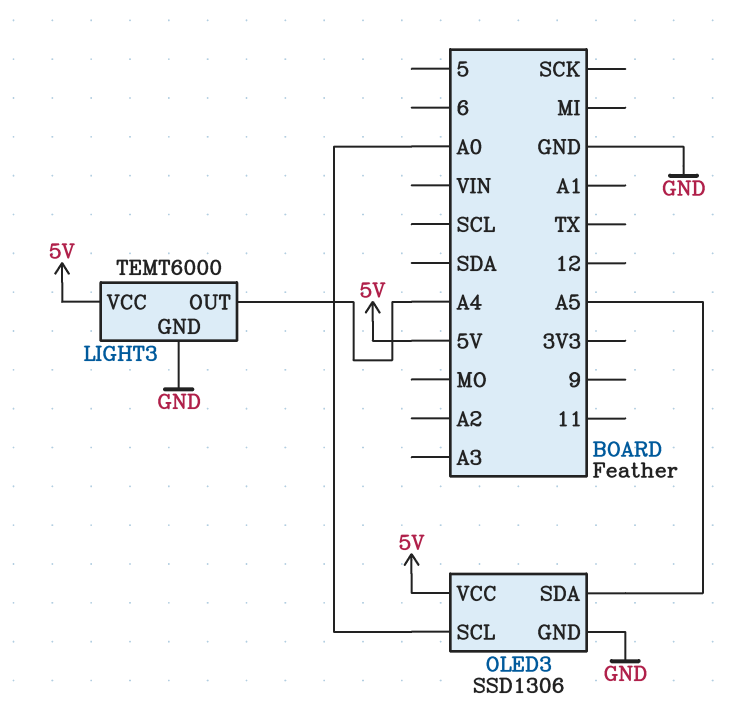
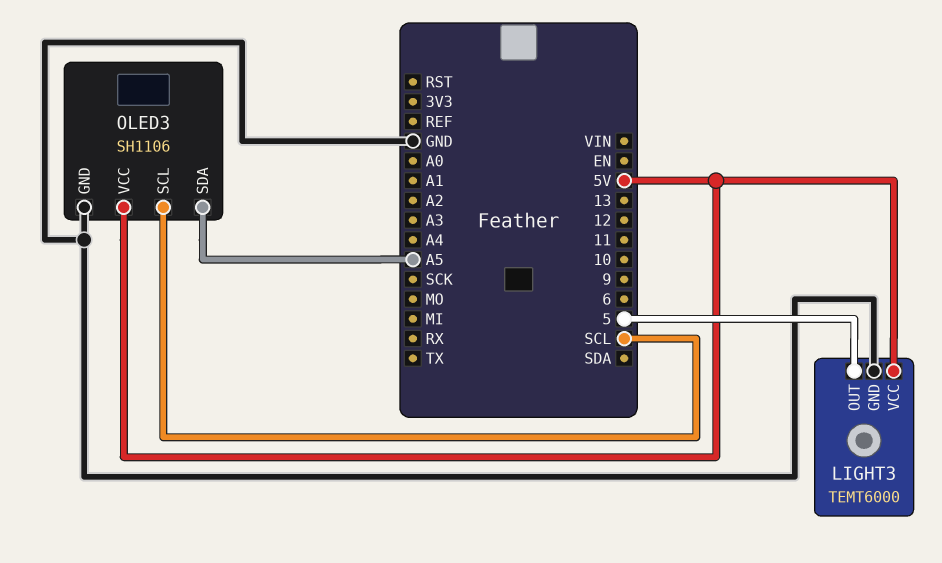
LIGHT3 pin OUT: A4 -> 5
OLED3: SSD1306 -> SH1106
OLED3 pin SCL: A0 -> SCL

